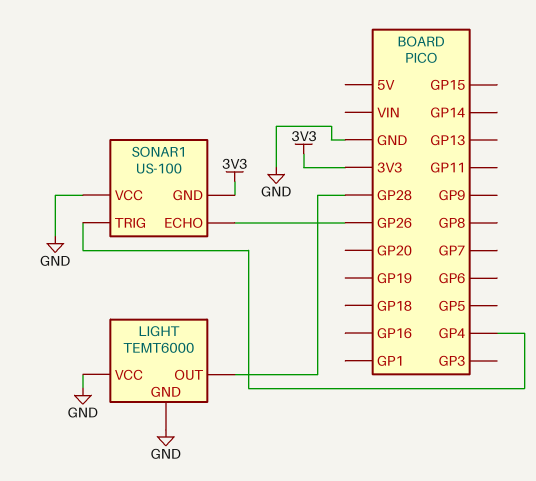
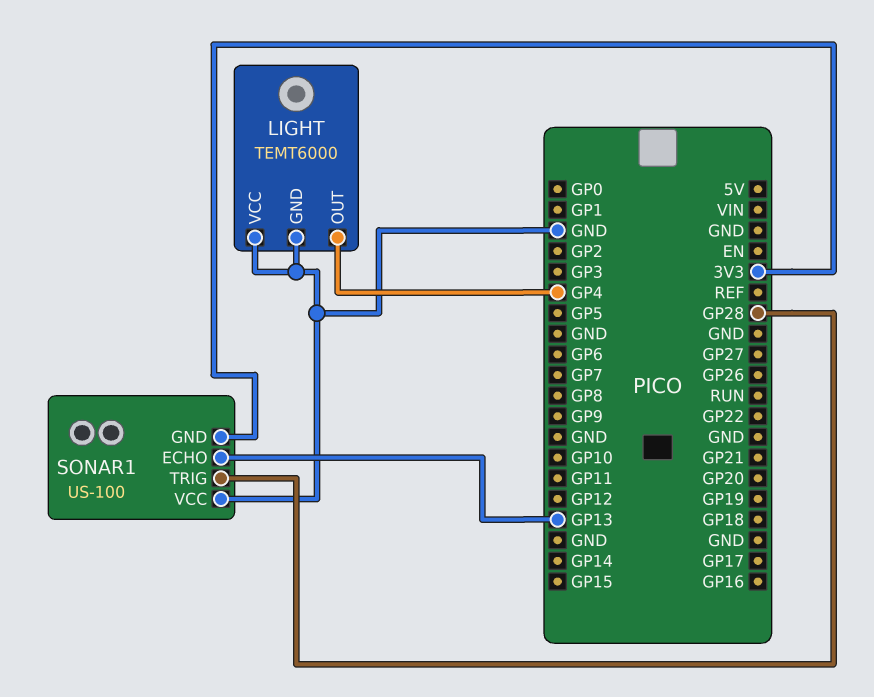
LIGHT pin OUT: GP28 -> GP4
SONAR1 pin ECHO: GP26 -> GP13
SONAR1 pin TRIG: GP4 -> GP28

